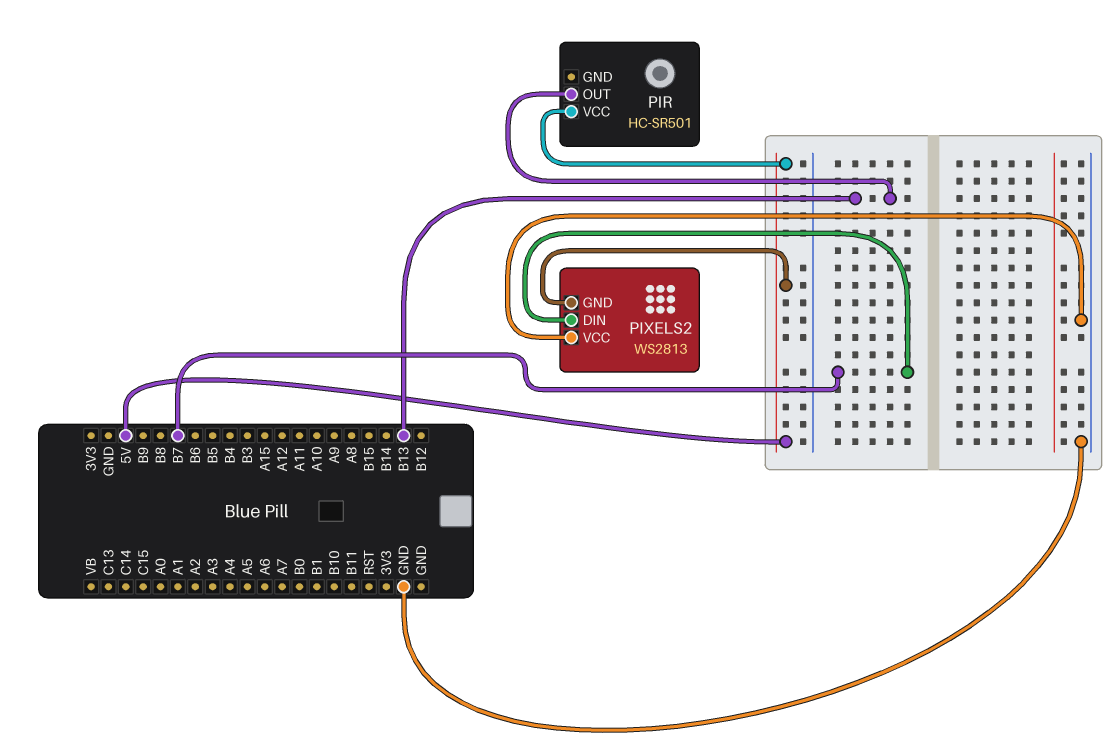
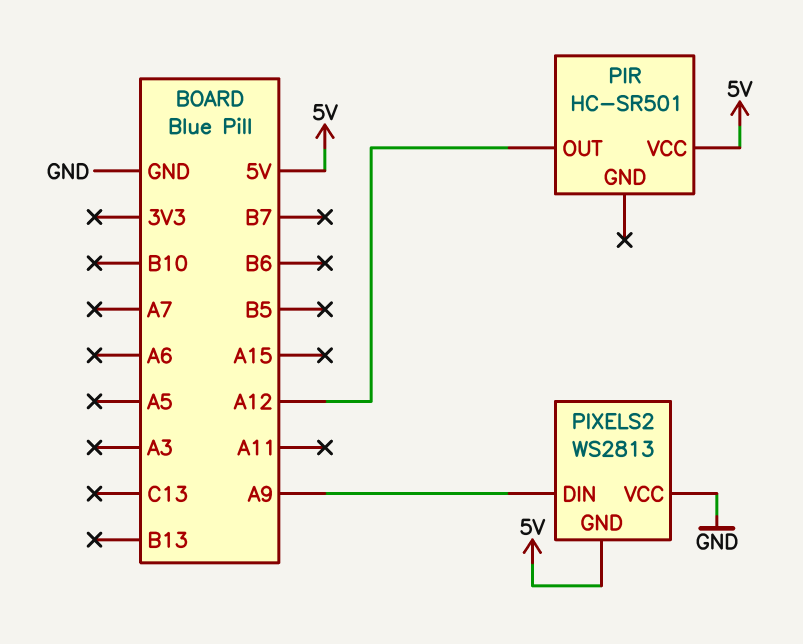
PIR pin OUT: B13 -> A12
PIXELS2 pin DIN: B7 -> A9

